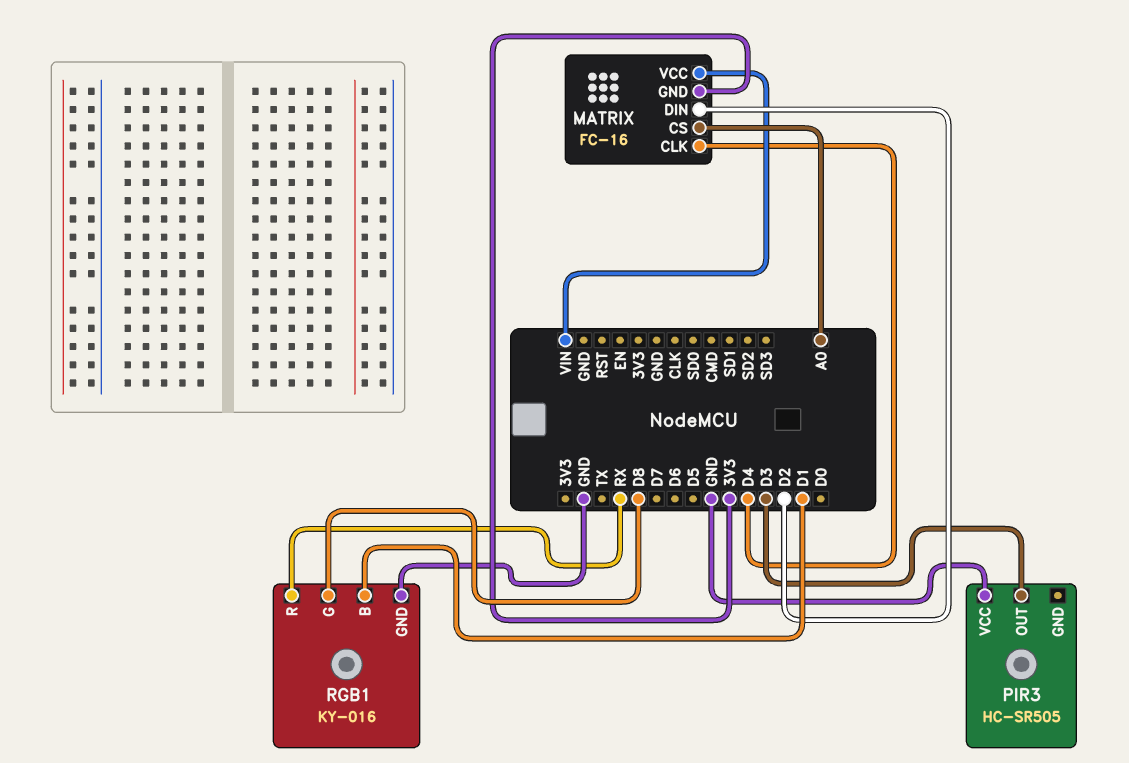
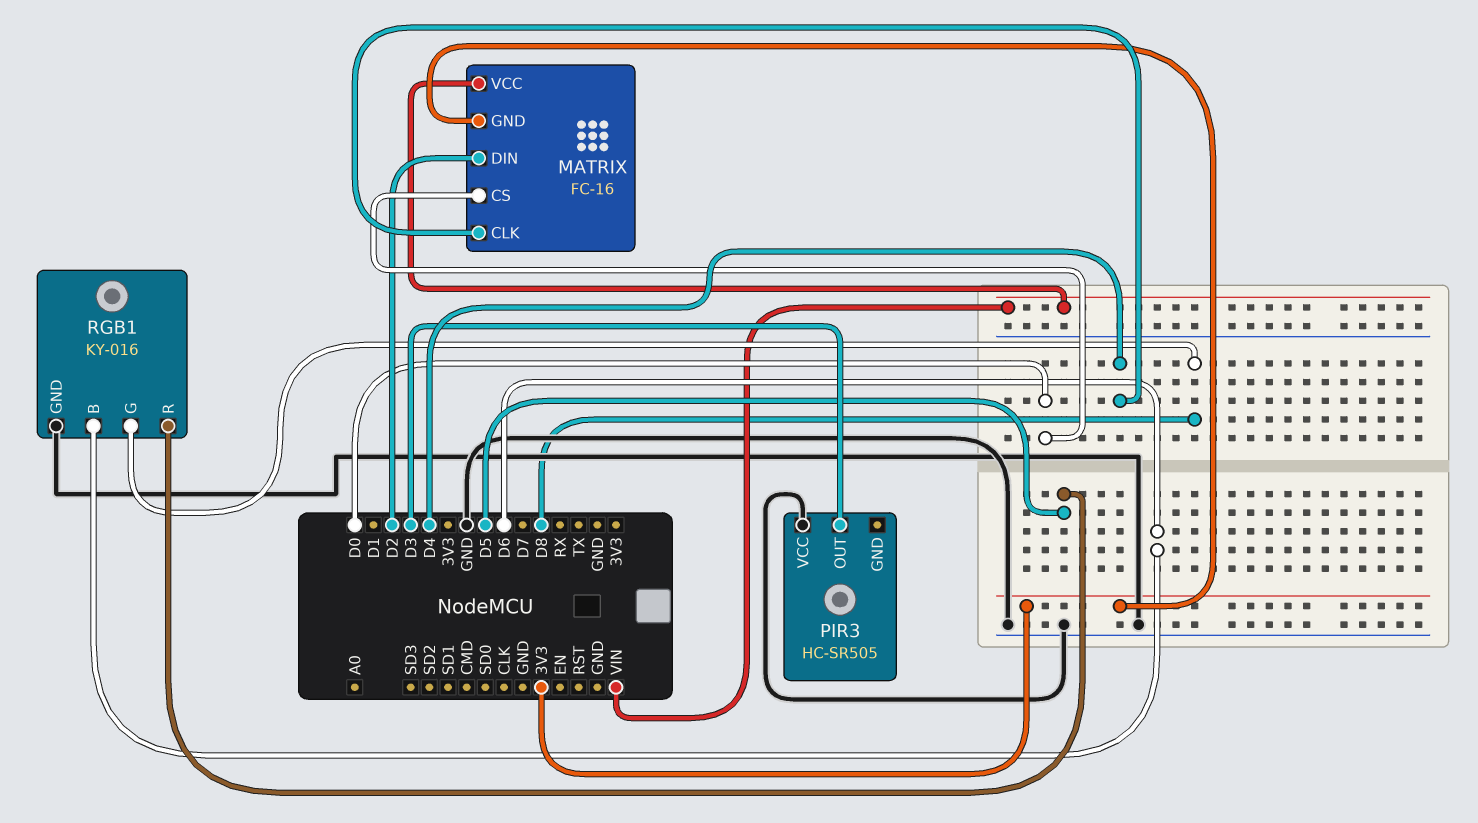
MATRIX pin CS: A0 -> D0
RGB1 pin B: D1 -> D6
RGB1 pin R: RX -> D5

